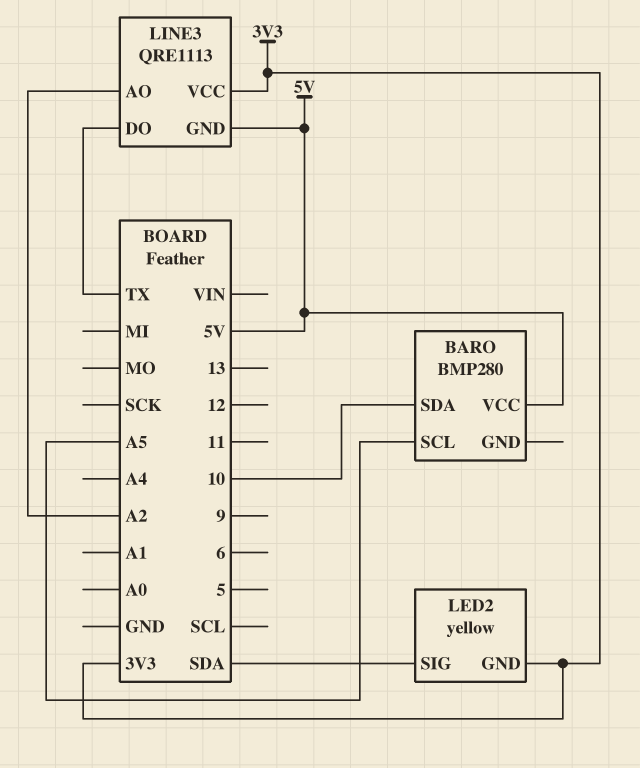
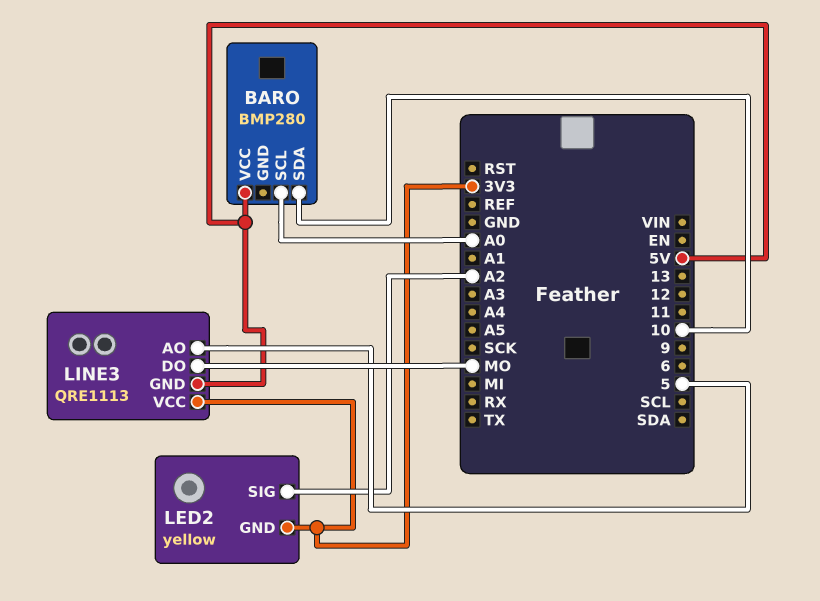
BARO pin SCL: A5 -> A0
LED2 pin SIG: SDA -> A2
LINE3 pin AO: A2 -> 5
LINE3 pin DO: TX -> MO

